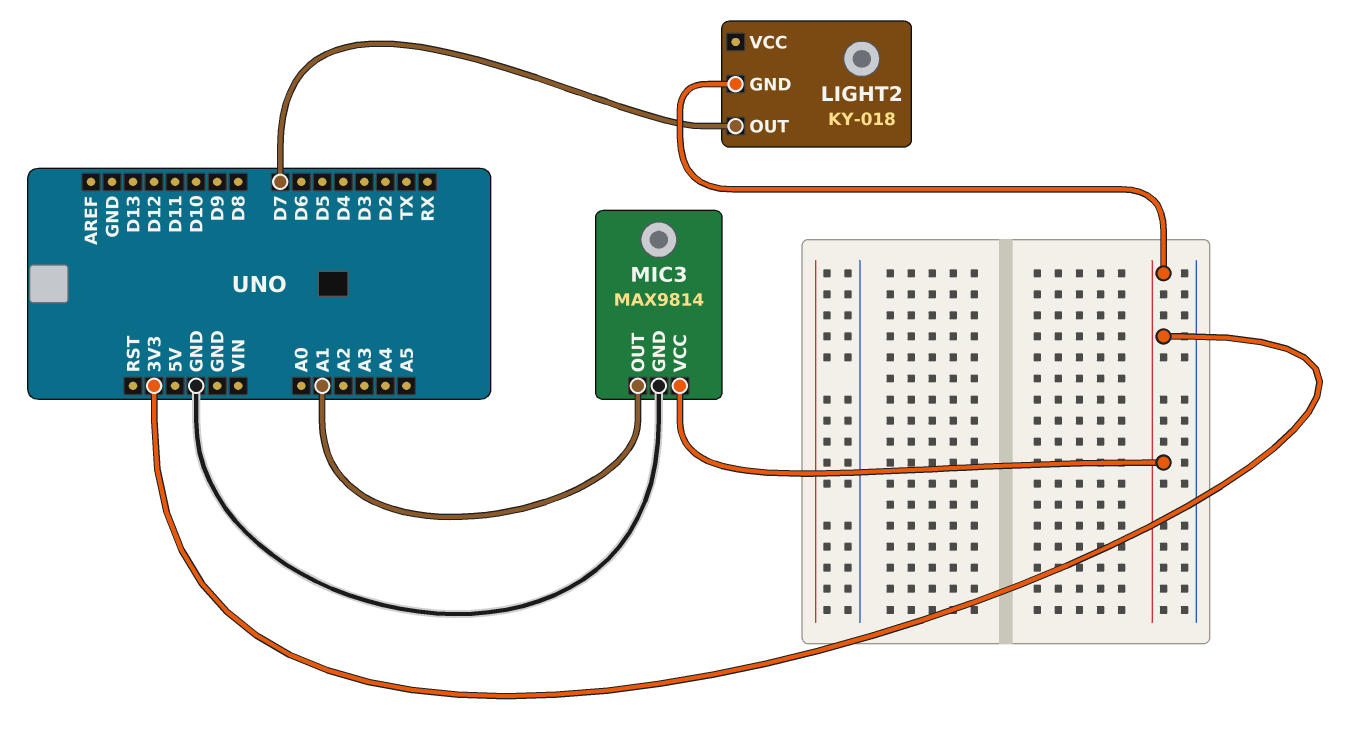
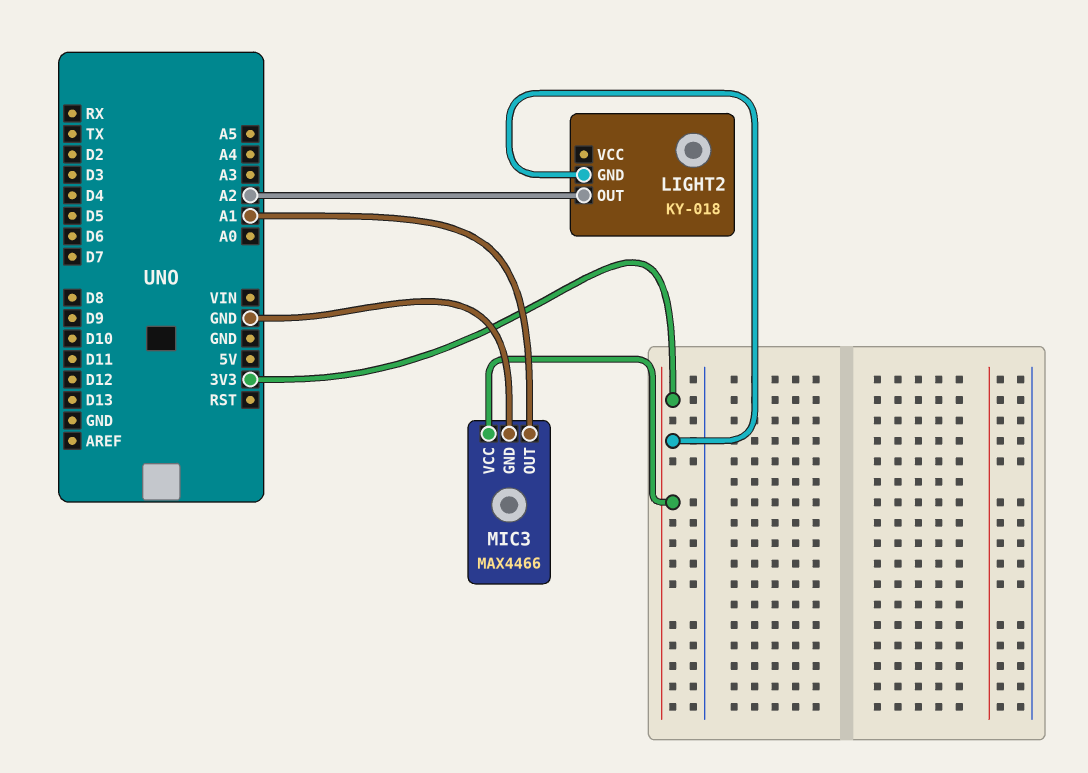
LIGHT2 pin OUT: D7 -> A2
MIC3: MAX9814 -> MAX4466

